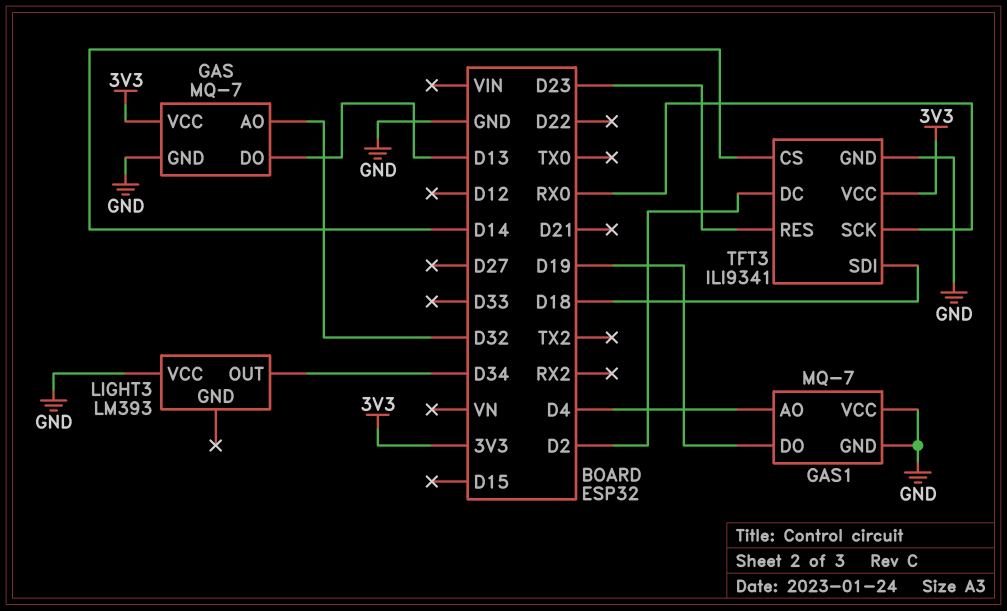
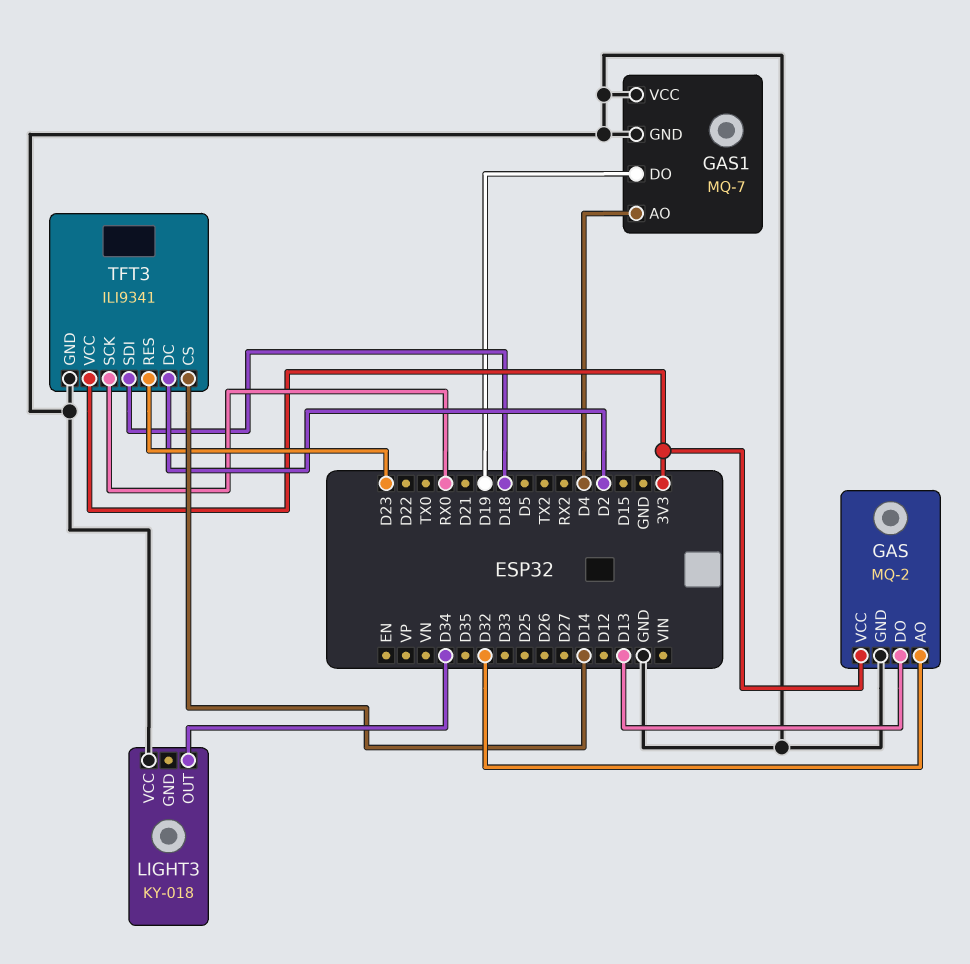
GAS: MQ-7 -> MQ-2
LIGHT3: LM393 -> KY-018

